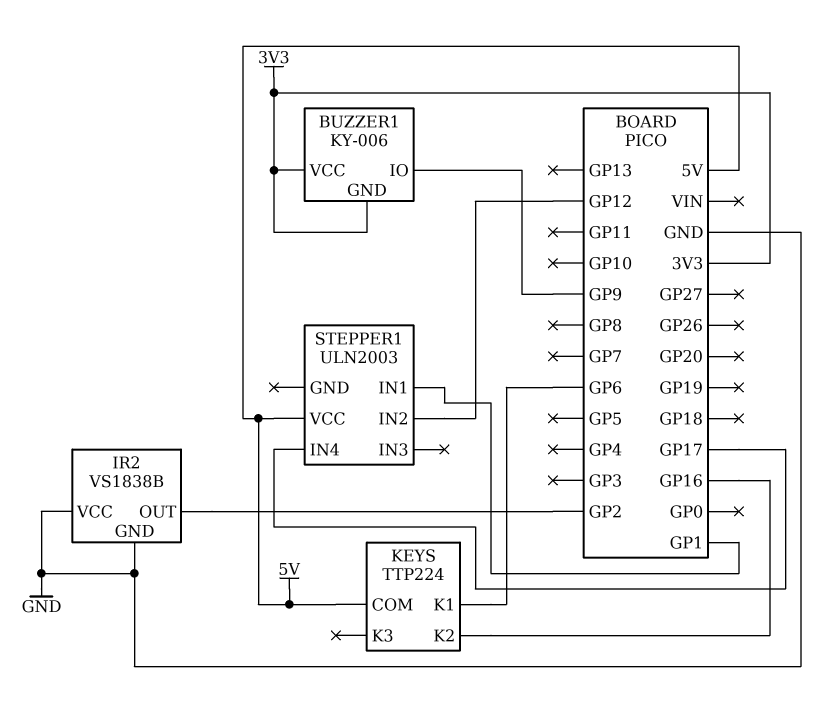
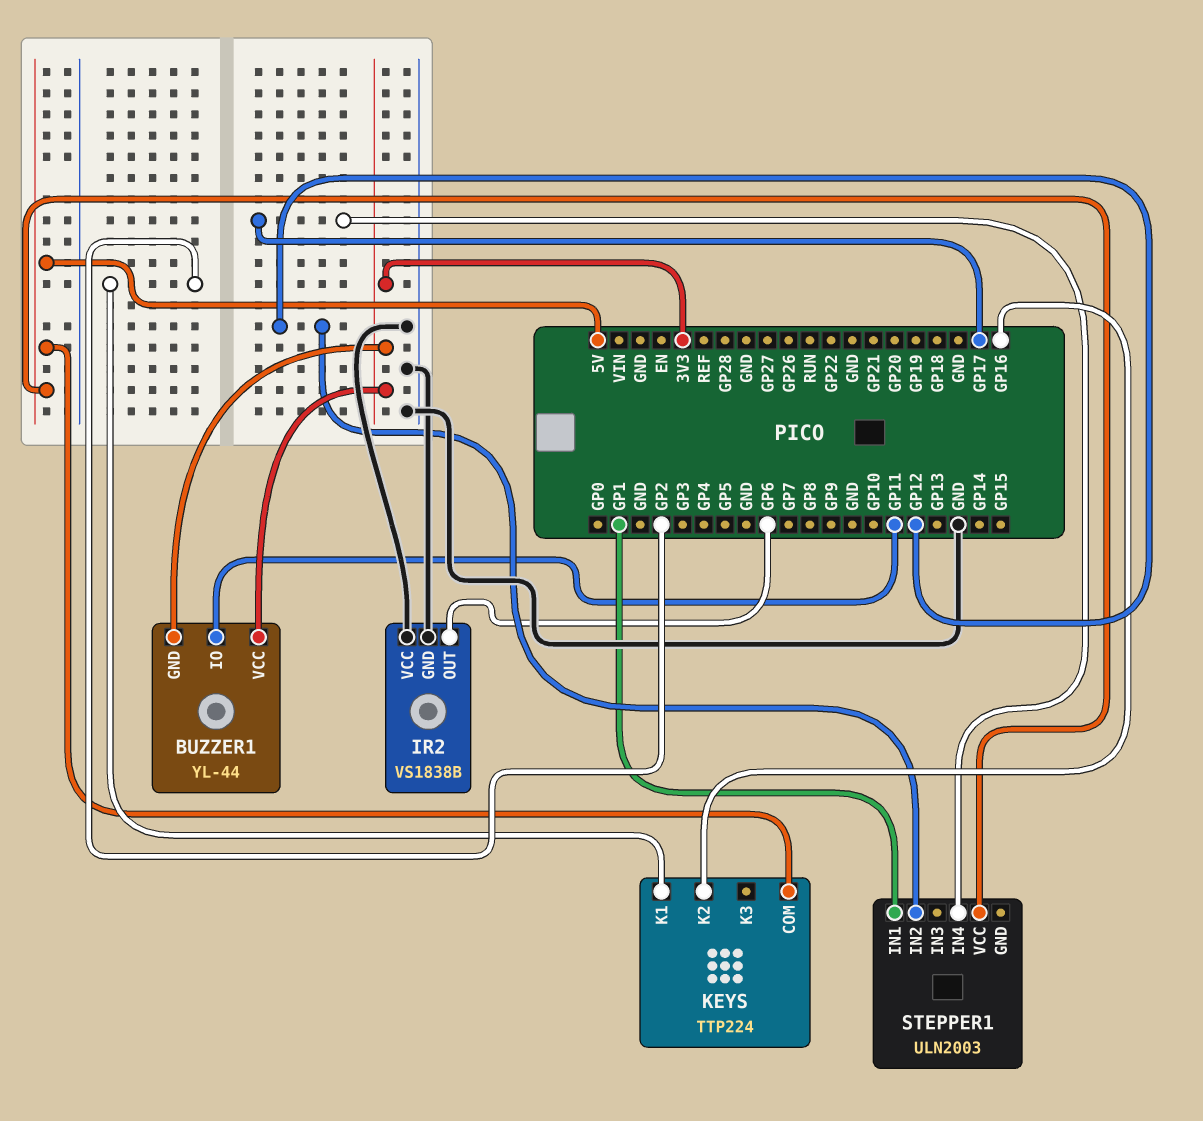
BUZZER1: KY-006 -> YL-44
BUZZER1 pin IO: GP9 -> GP11
IR2 pin OUT: GP2 -> GP6
KEYS pin K1: GP6 -> GP2

